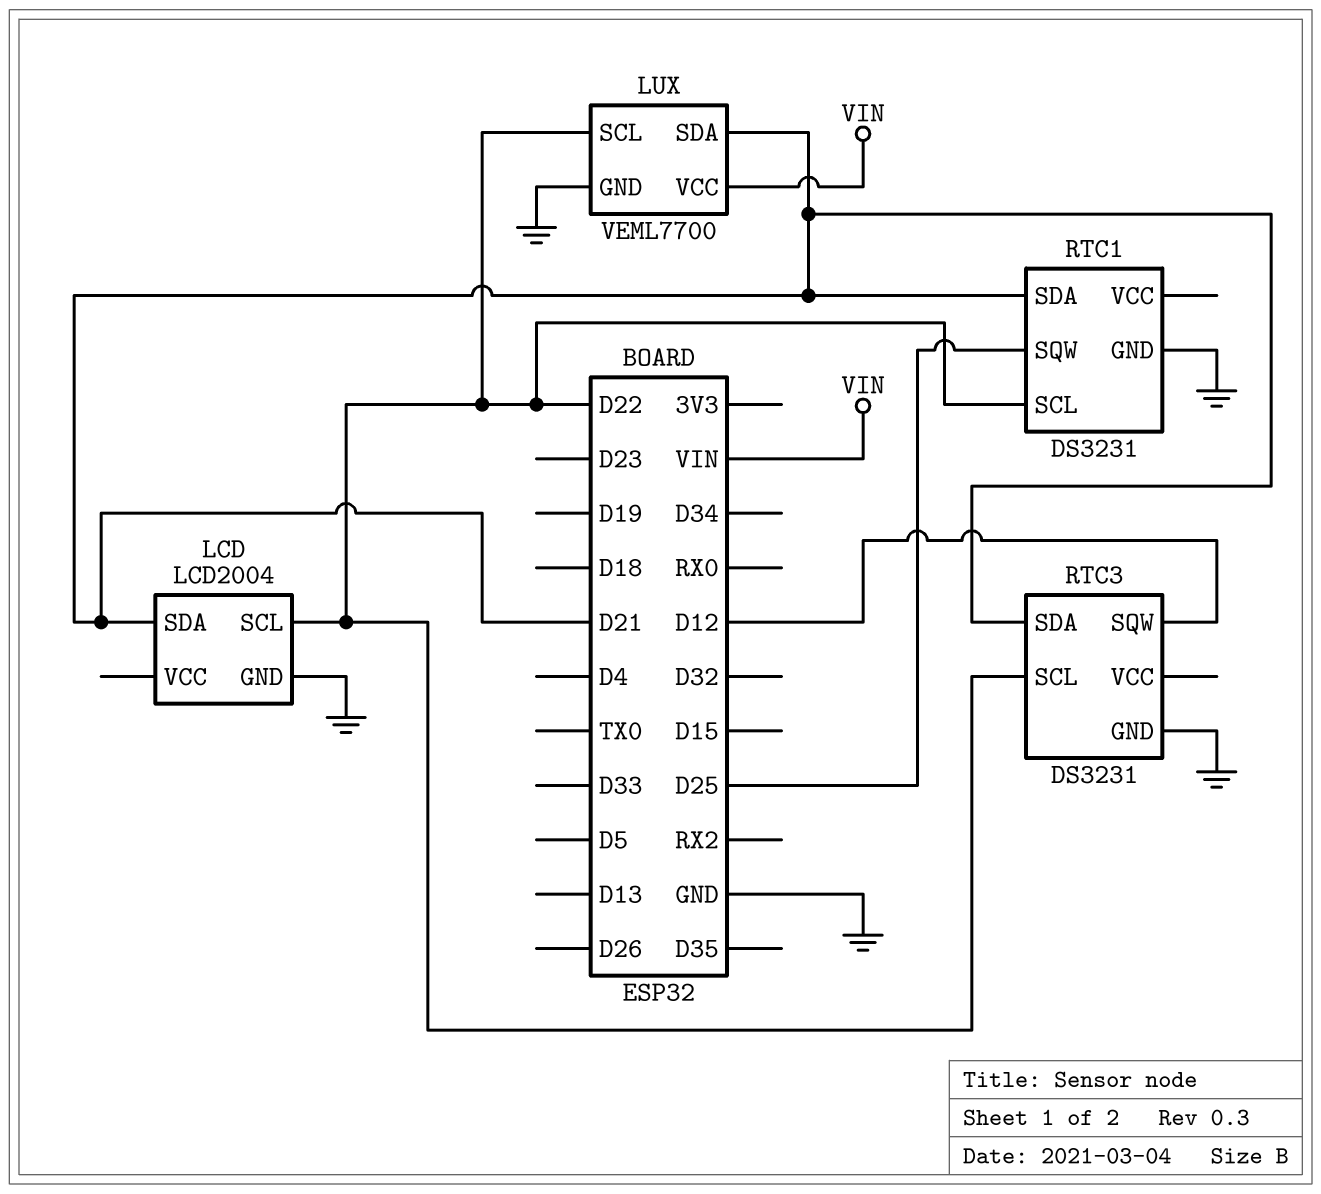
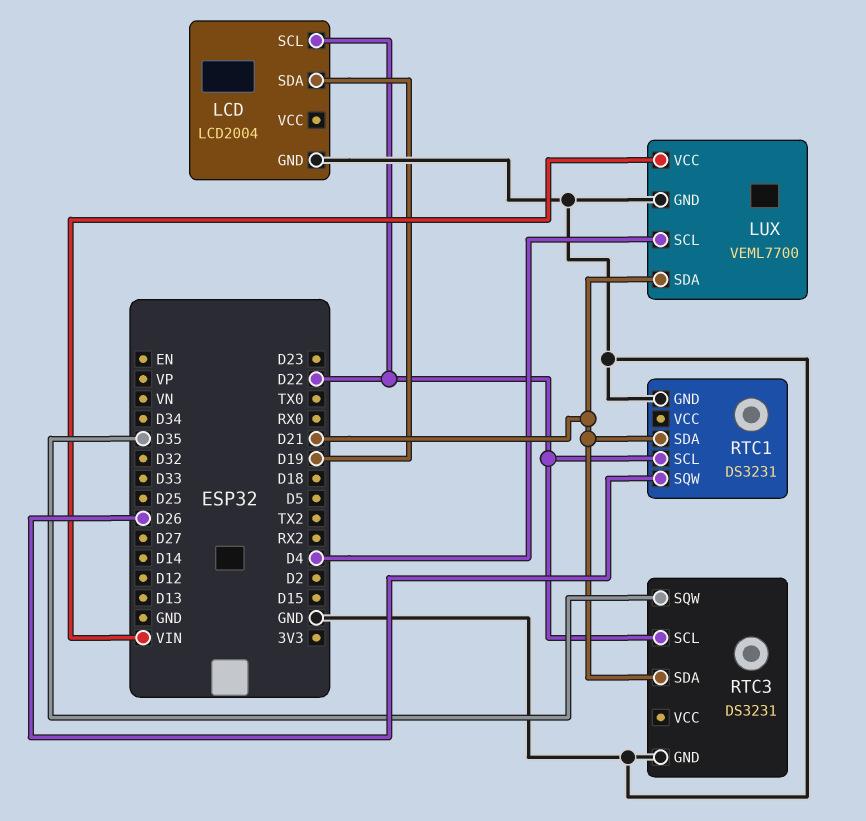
LCD pin SDA: D21 -> D19
LUX pin SCL: D22 -> D4
RTC1 pin SQW: D25 -> D26
RTC3 pin SQW: D12 -> D35

